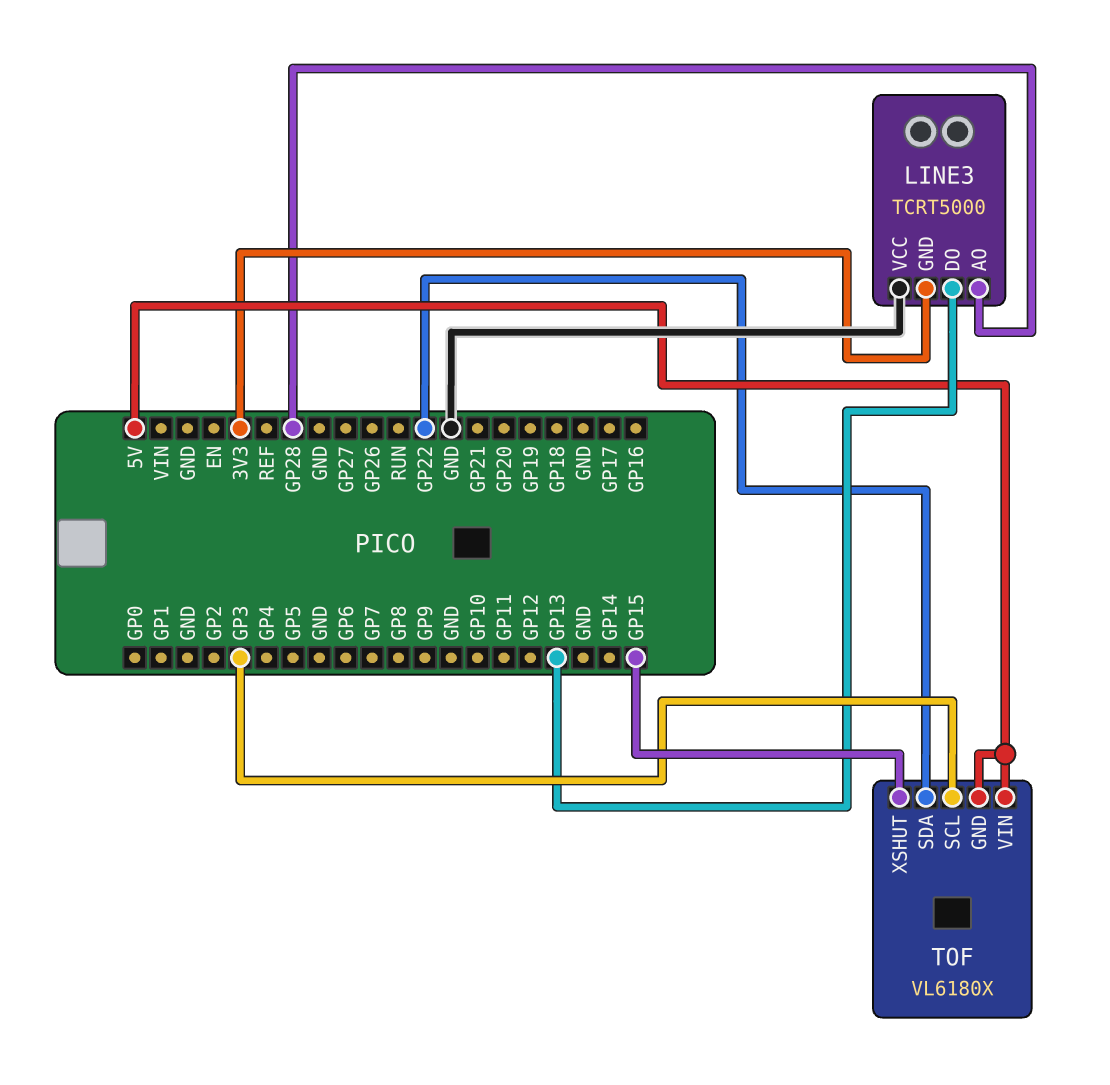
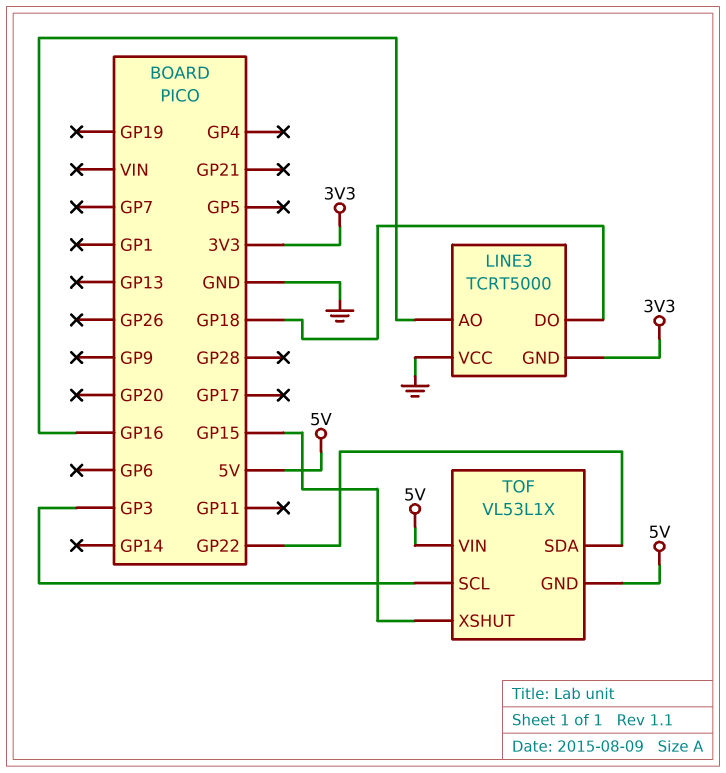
LINE3 pin AO: GP28 -> GP16
LINE3 pin DO: GP13 -> GP18
TOF: VL6180X -> VL53L1X

